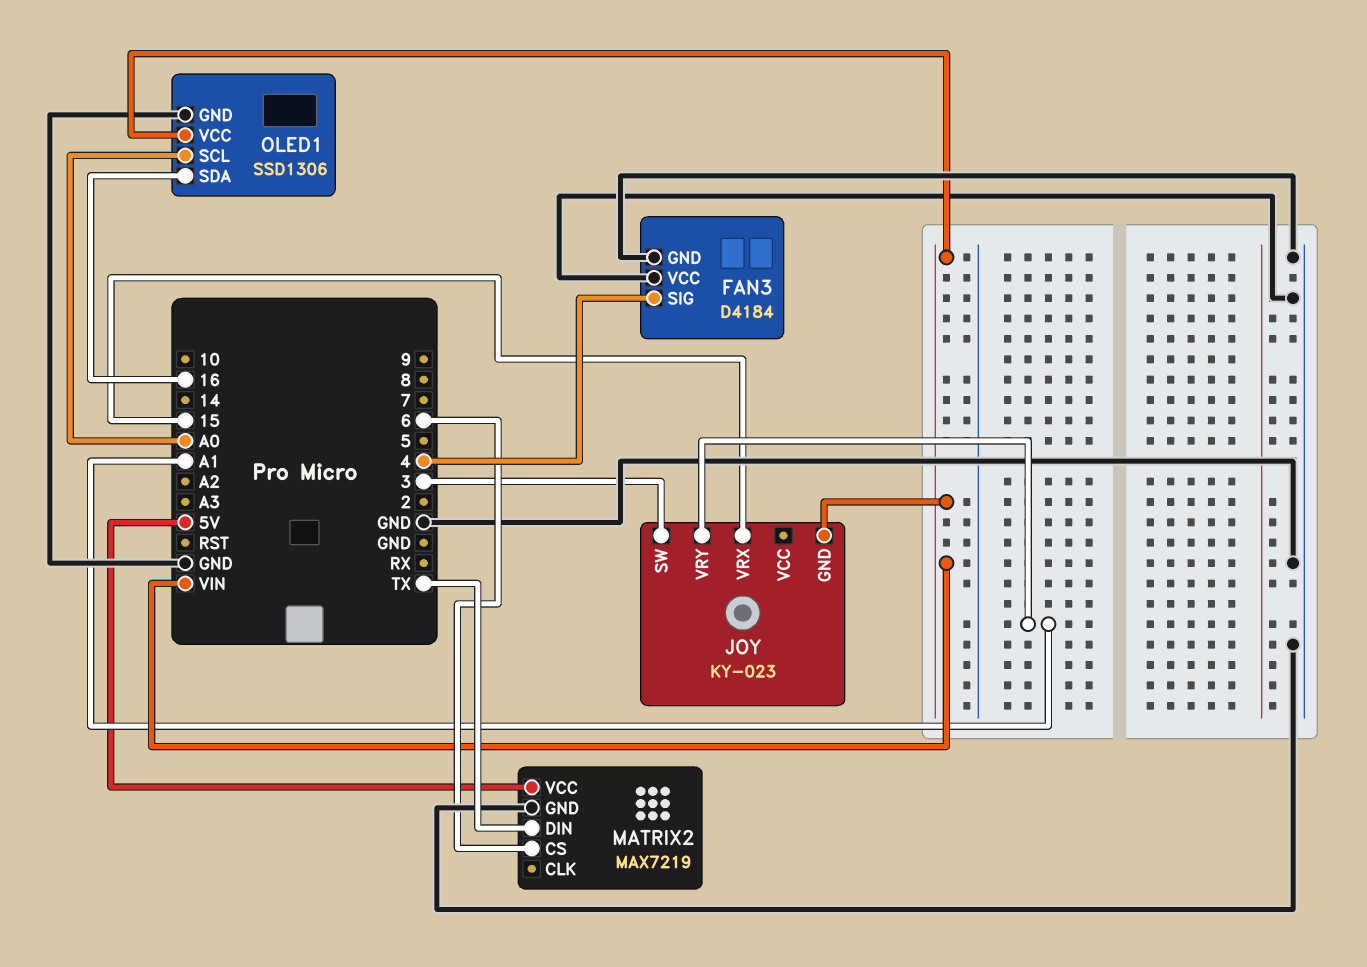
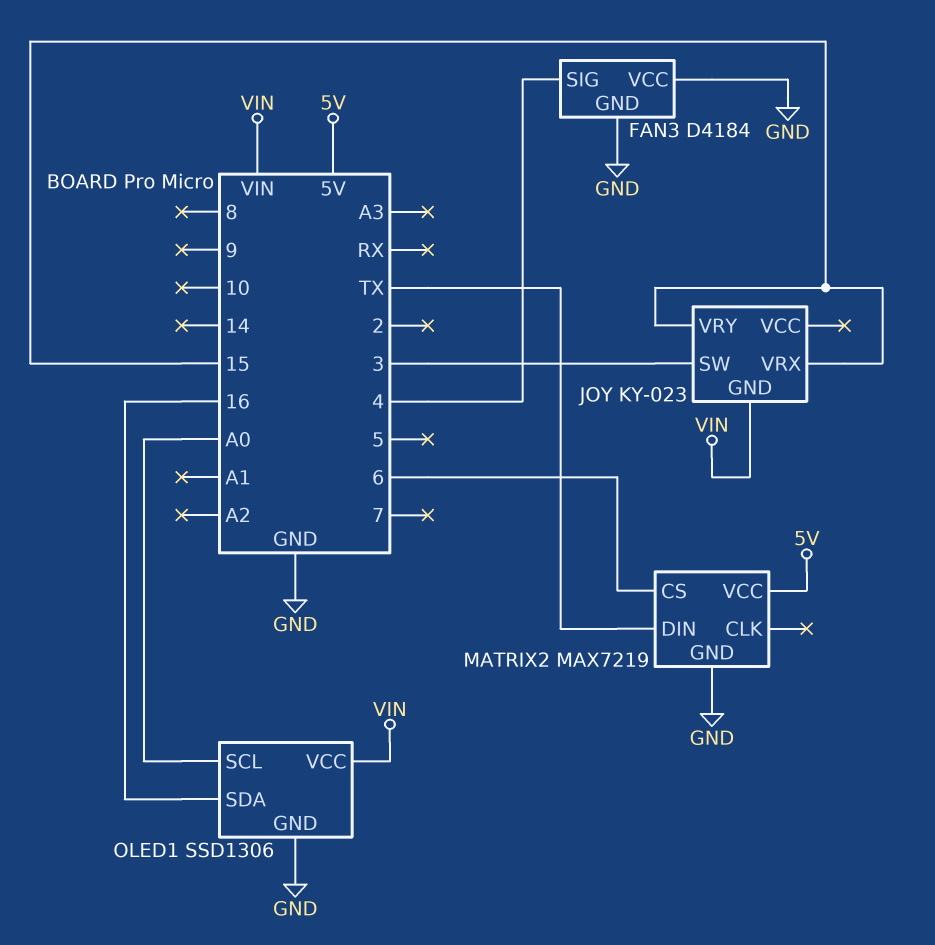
JOY pin VRY: A1 -> 15

